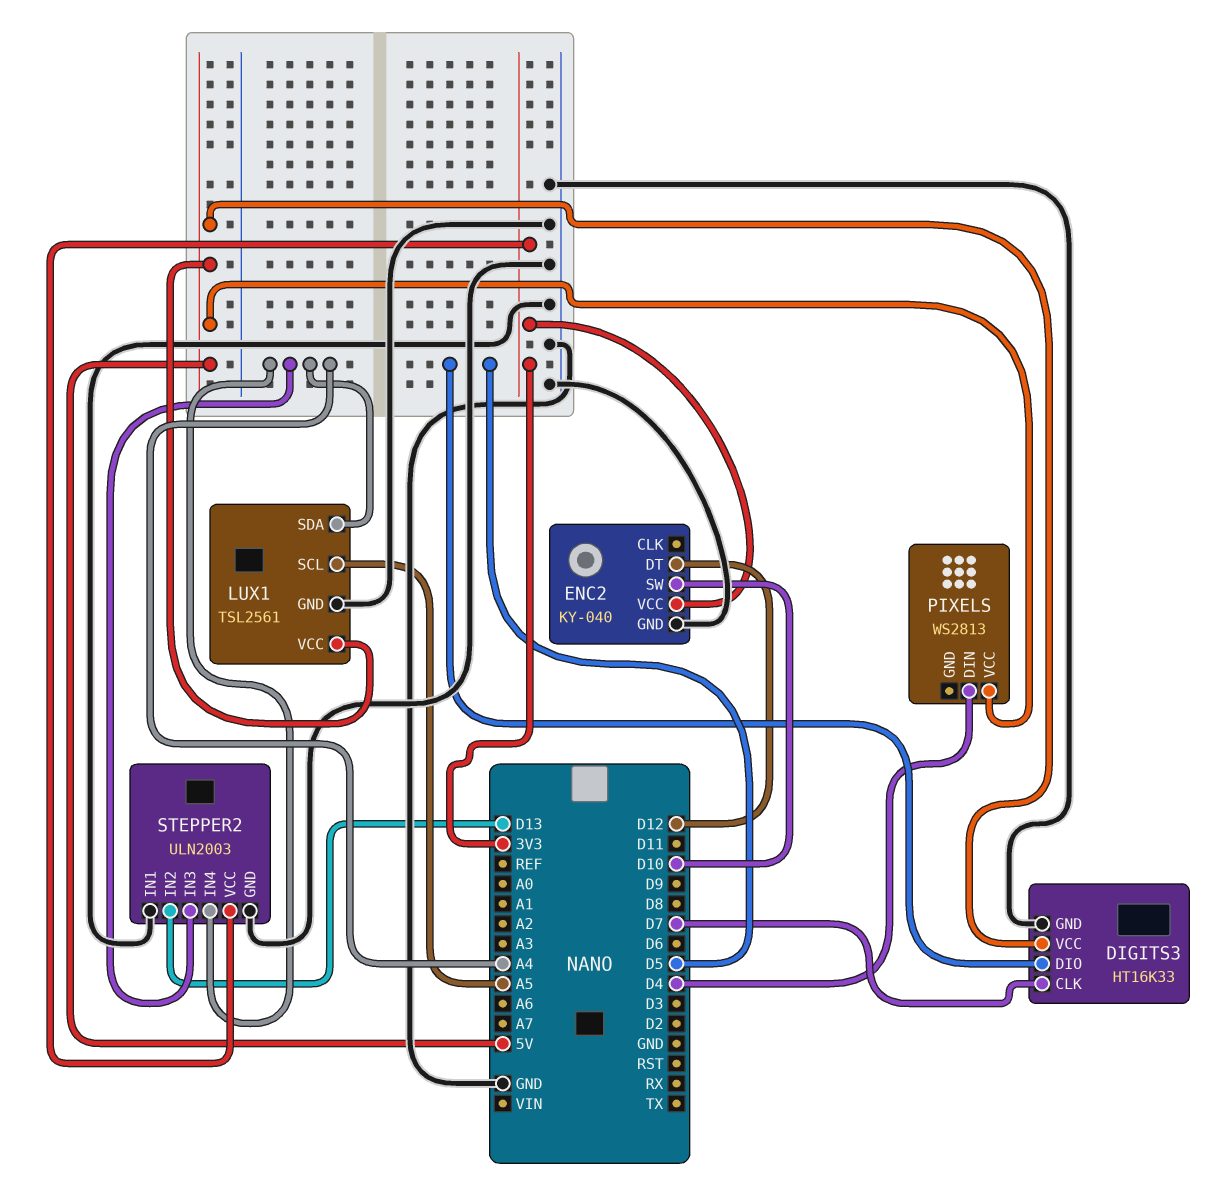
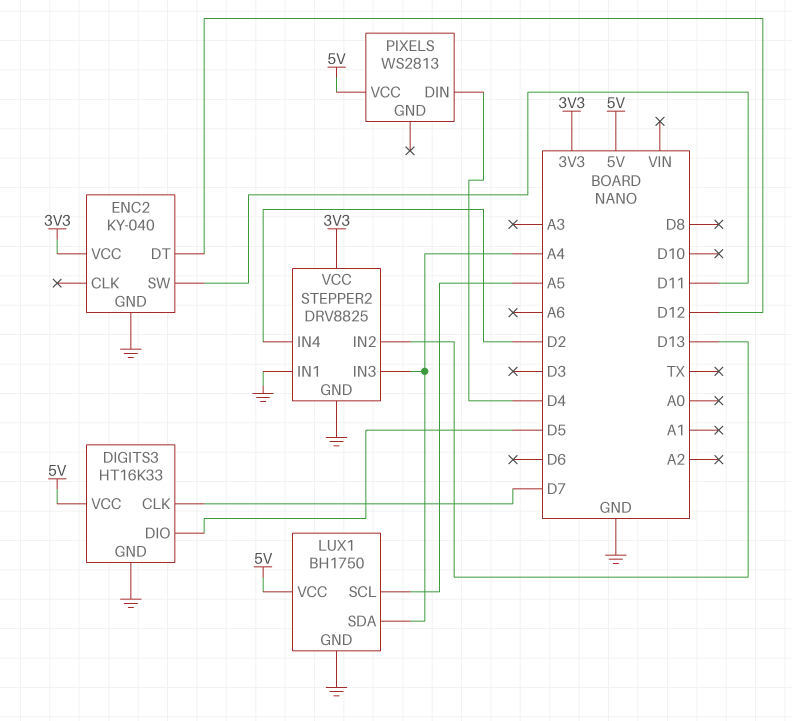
ENC2 pin SW: D10 -> D11
LUX1: TSL2561 -> BH1750
STEPPER2: ULN2003 -> DRV8825
STEPPER2 pin IN4: A4 -> D2

